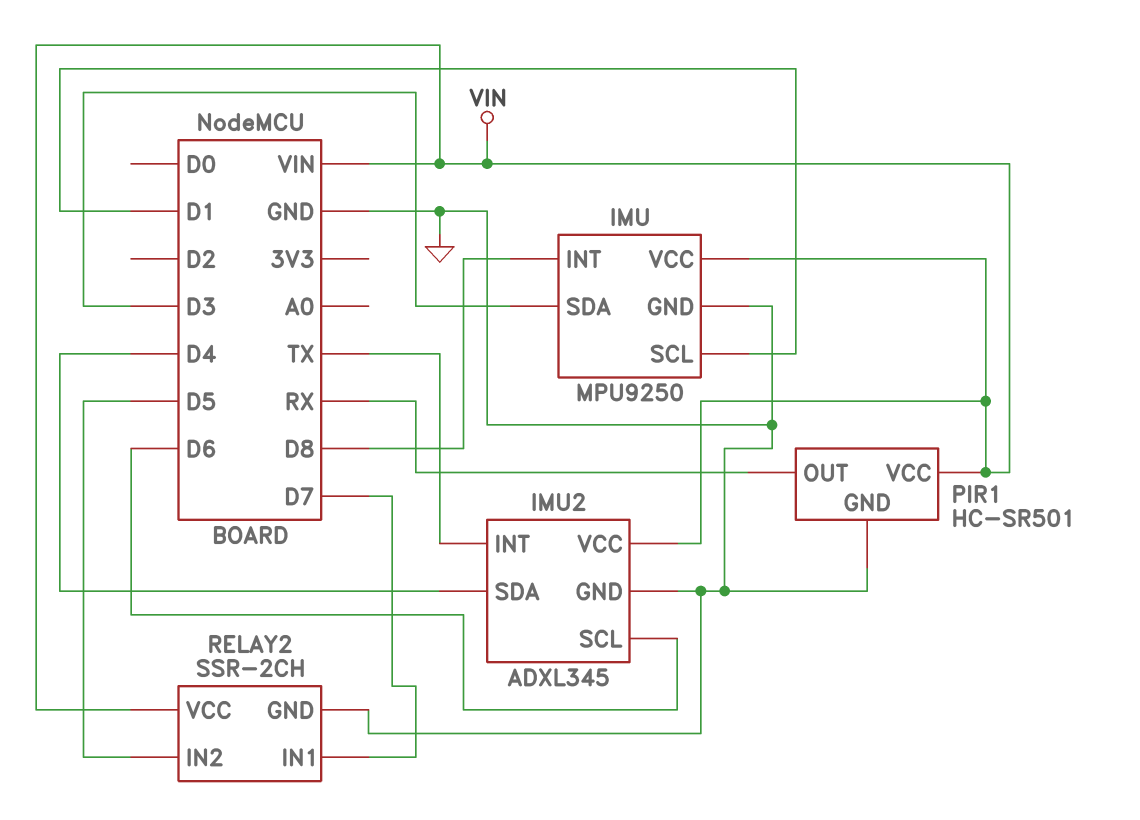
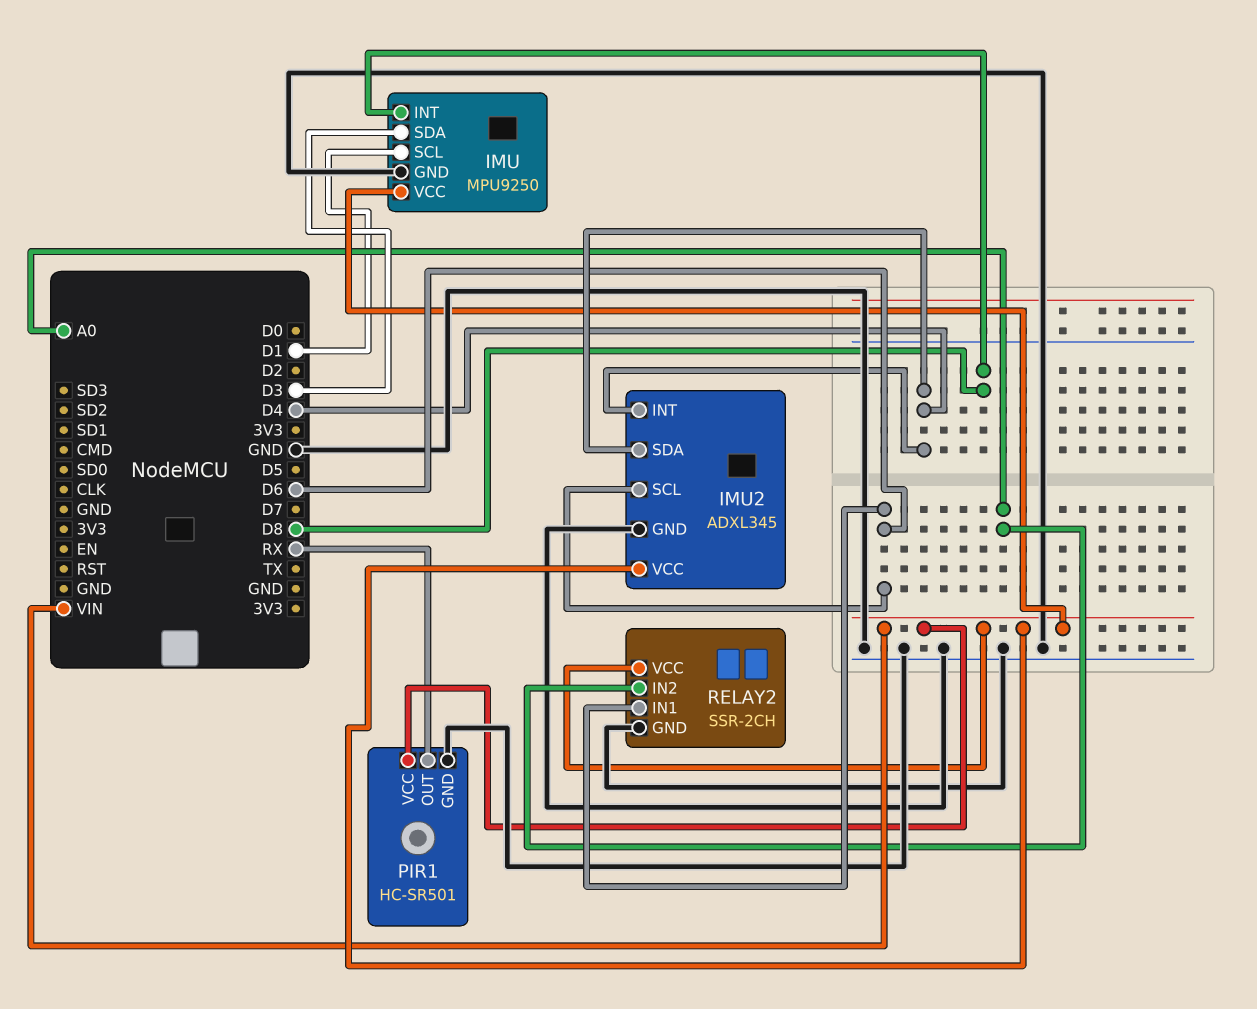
IMU2 pin INT: TX -> D4
RELAY2 pin IN1: D7 -> D6
RELAY2 pin IN2: D5 -> A0

